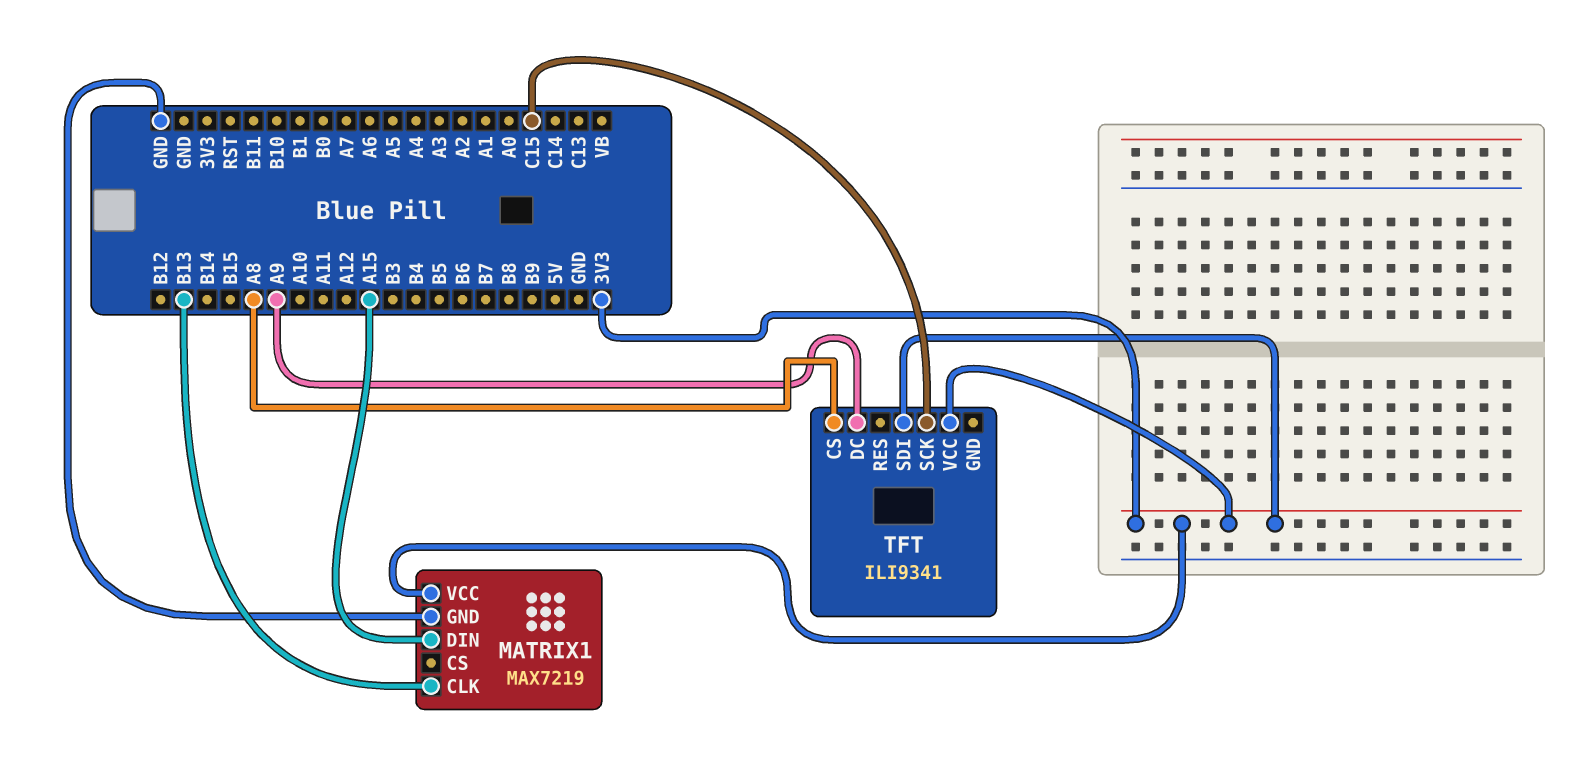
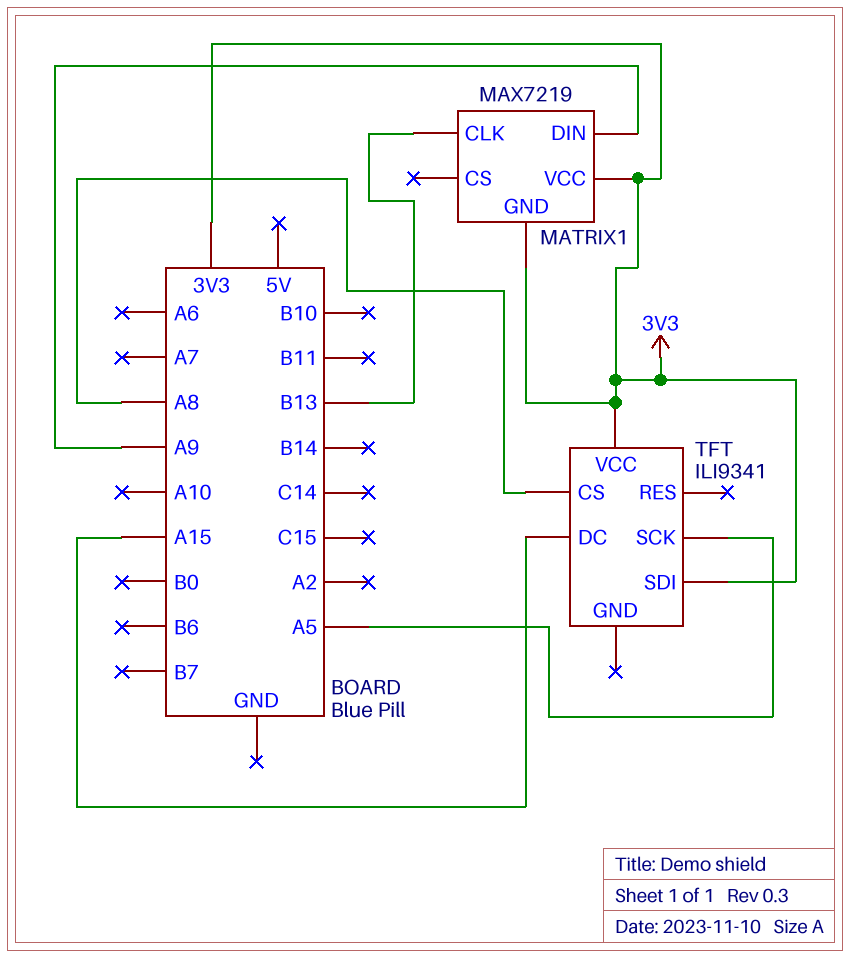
MATRIX1 pin DIN: A15 -> A9
MATRIX1 pin GND: GND -> 3V3
TFT pin DC: A9 -> A15
TFT pin SCK: C15 -> A5

